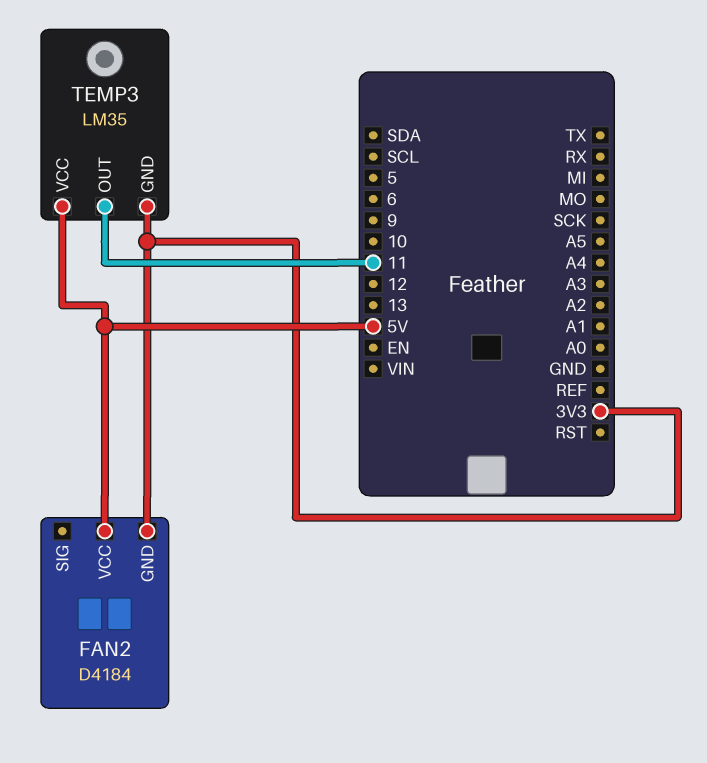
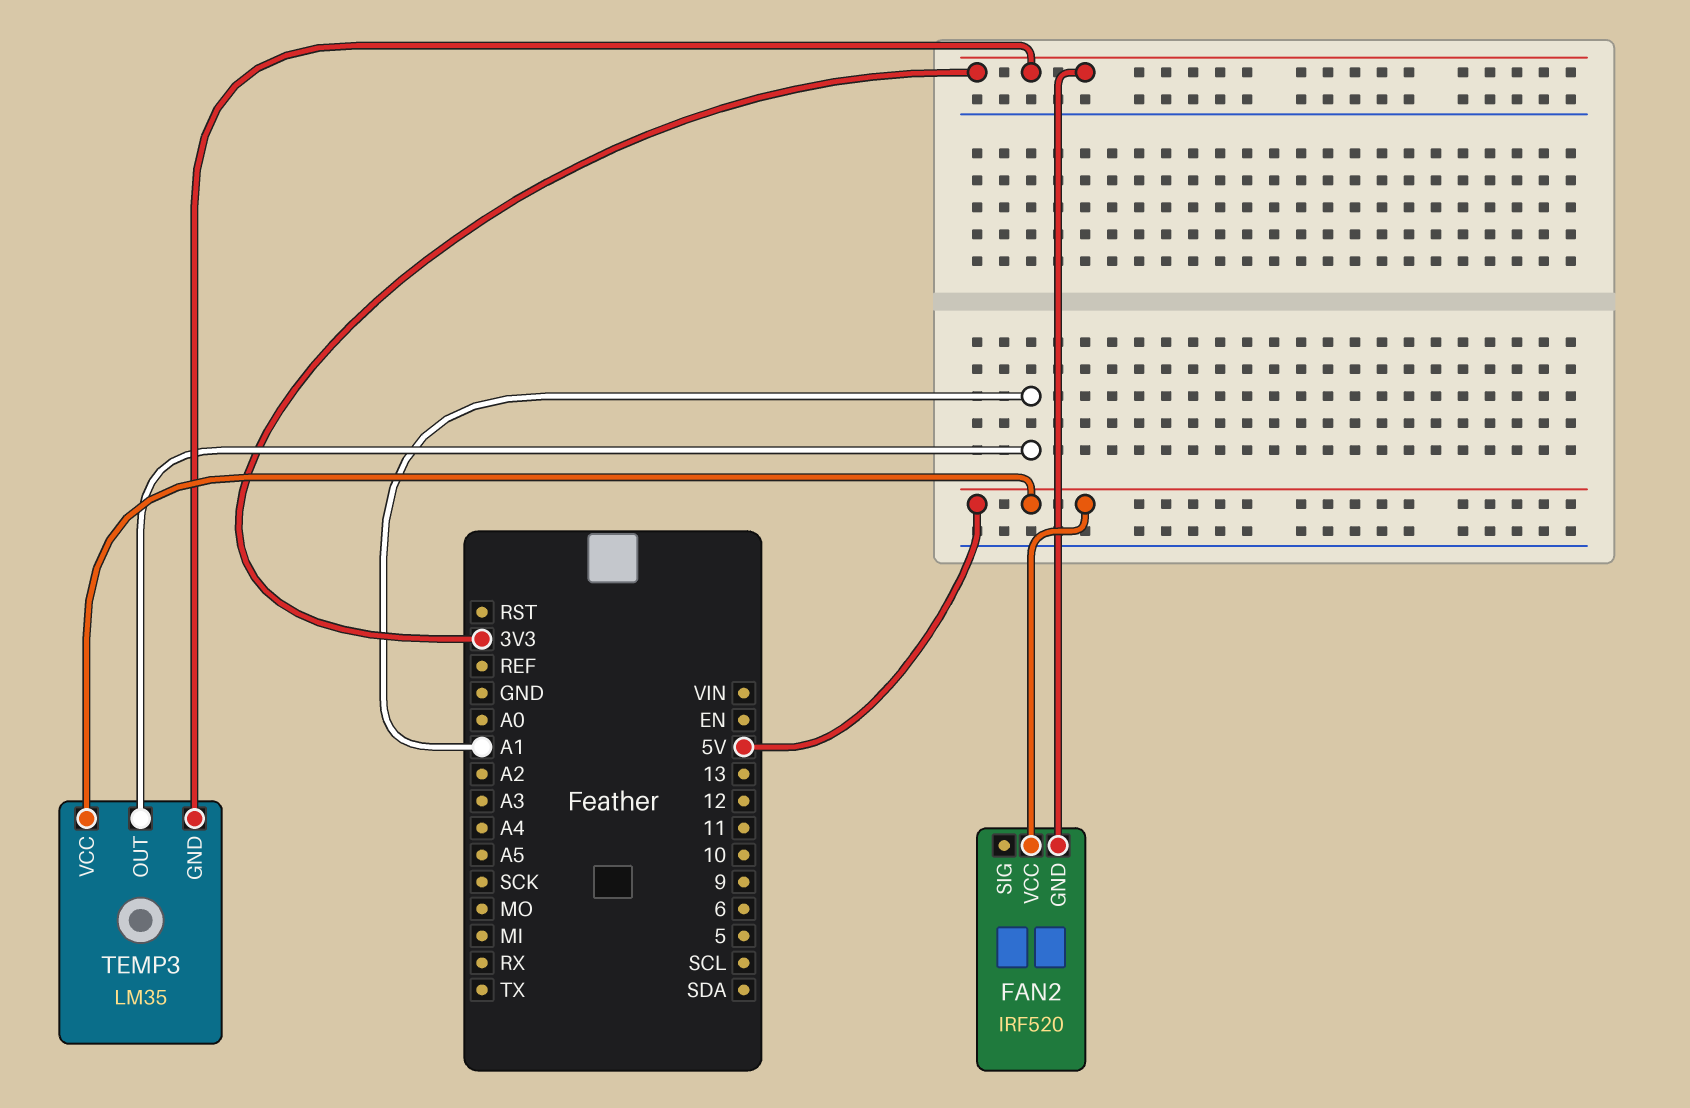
FAN2: D4184 -> IRF520
TEMP3 pin OUT: 11 -> A1

